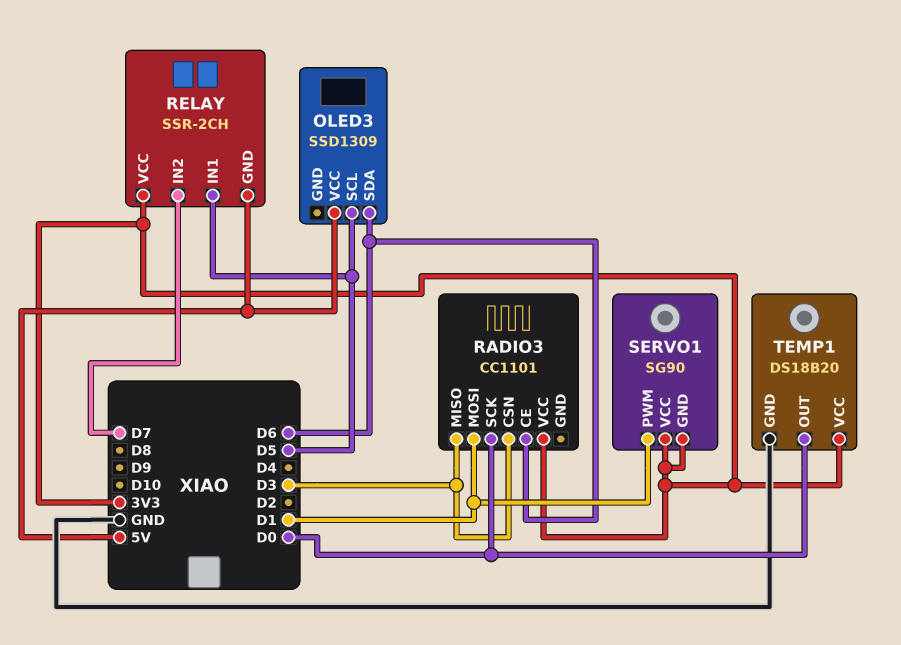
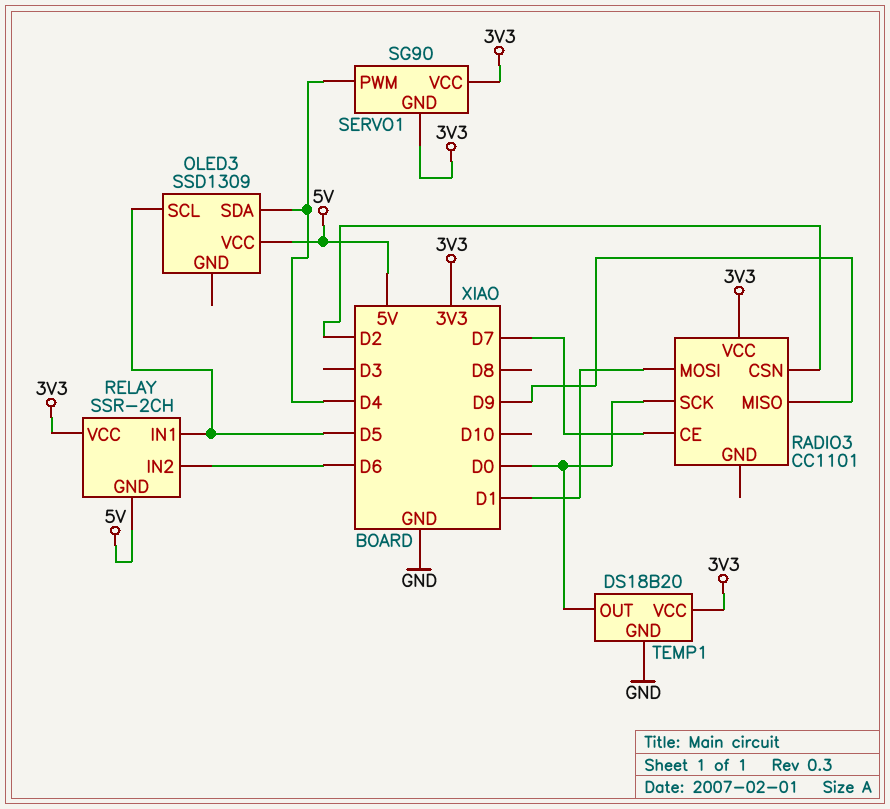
OLED3 pin SDA: D6 -> D4
RADIO3 pin CE: D6 -> D7
RADIO3 pin CSN: D3 -> D2
RADIO3 pin MISO: D3 -> D9
RELAY pin IN2: D7 -> D6
SERVO1 pin PWM: D1 -> D4

